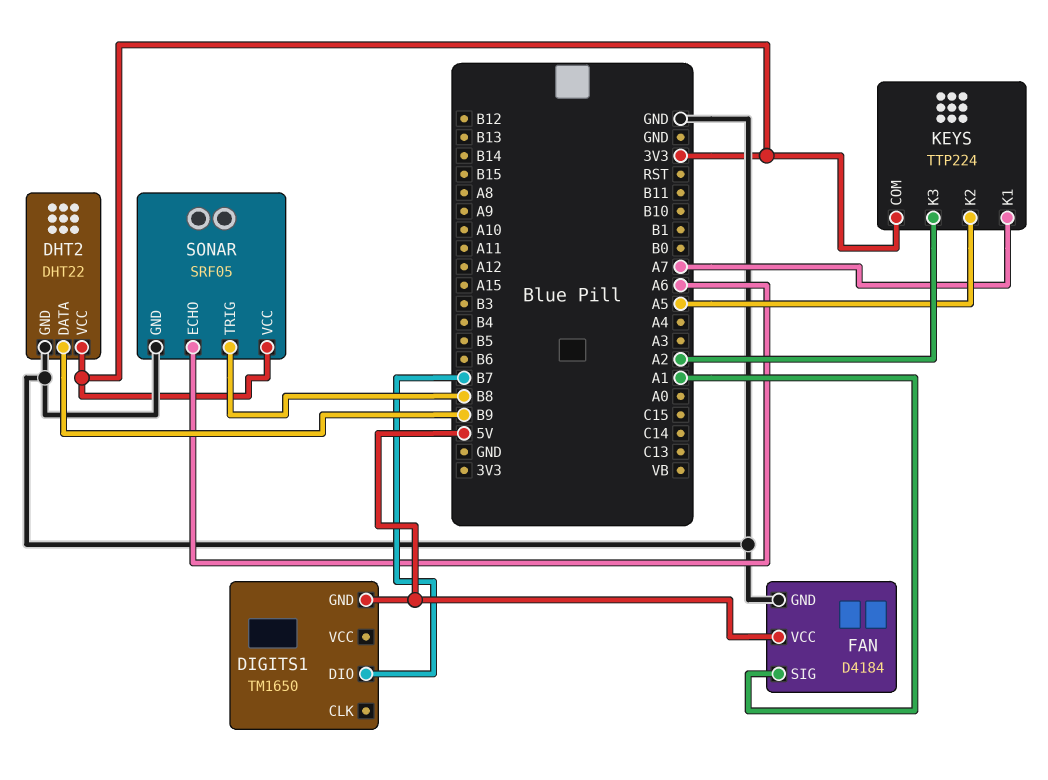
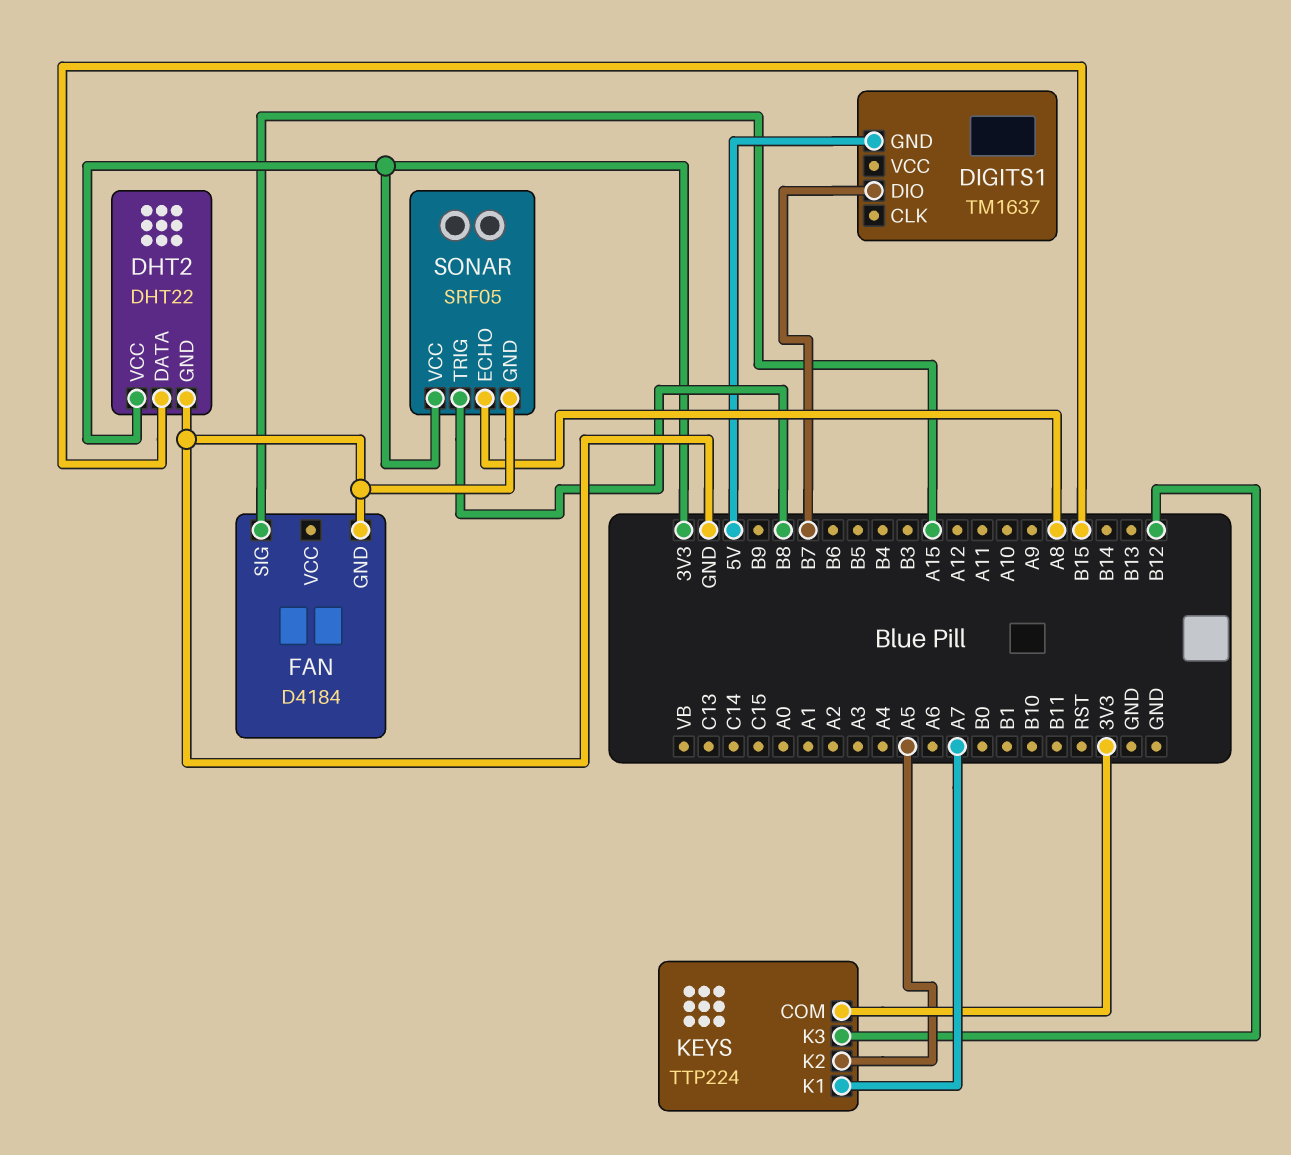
DHT2 pin DATA: B9 -> B15
DIGITS1: TM1650 -> TM1637
FAN pin SIG: A1 -> A15
FAN pin VCC: 5V -> none
KEYS pin K3: A2 -> B12
SONAR pin ECHO: A6 -> A8

